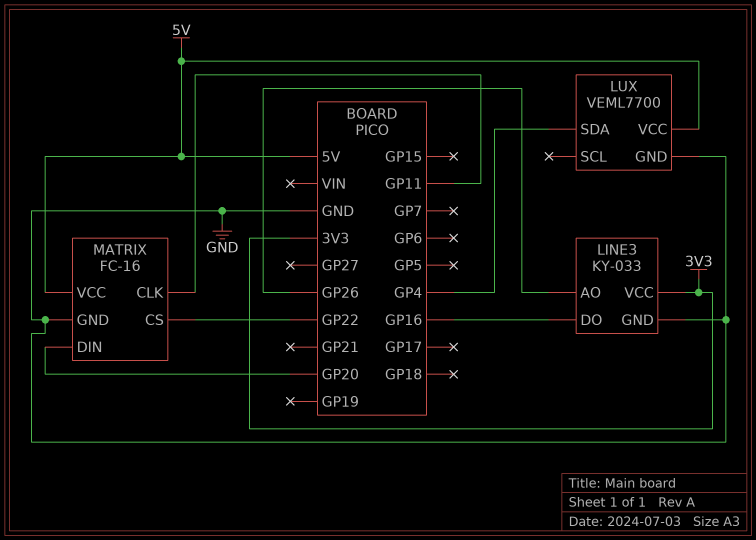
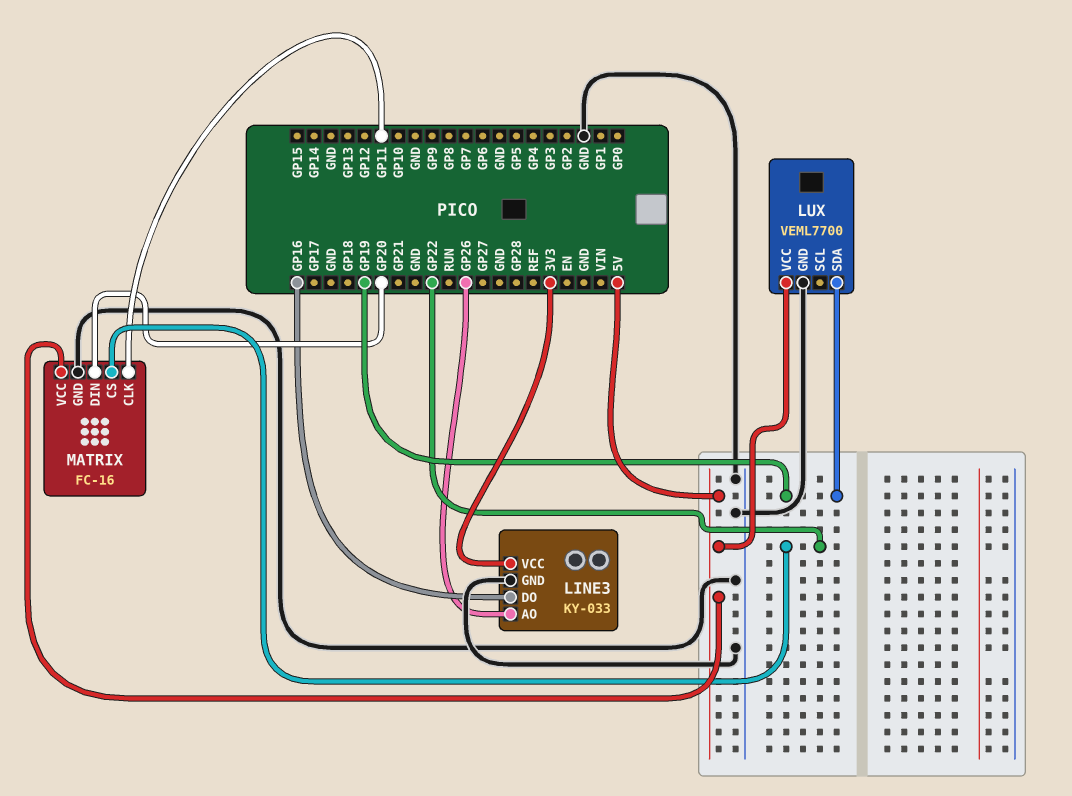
LUX pin SDA: GP4 -> GP19

